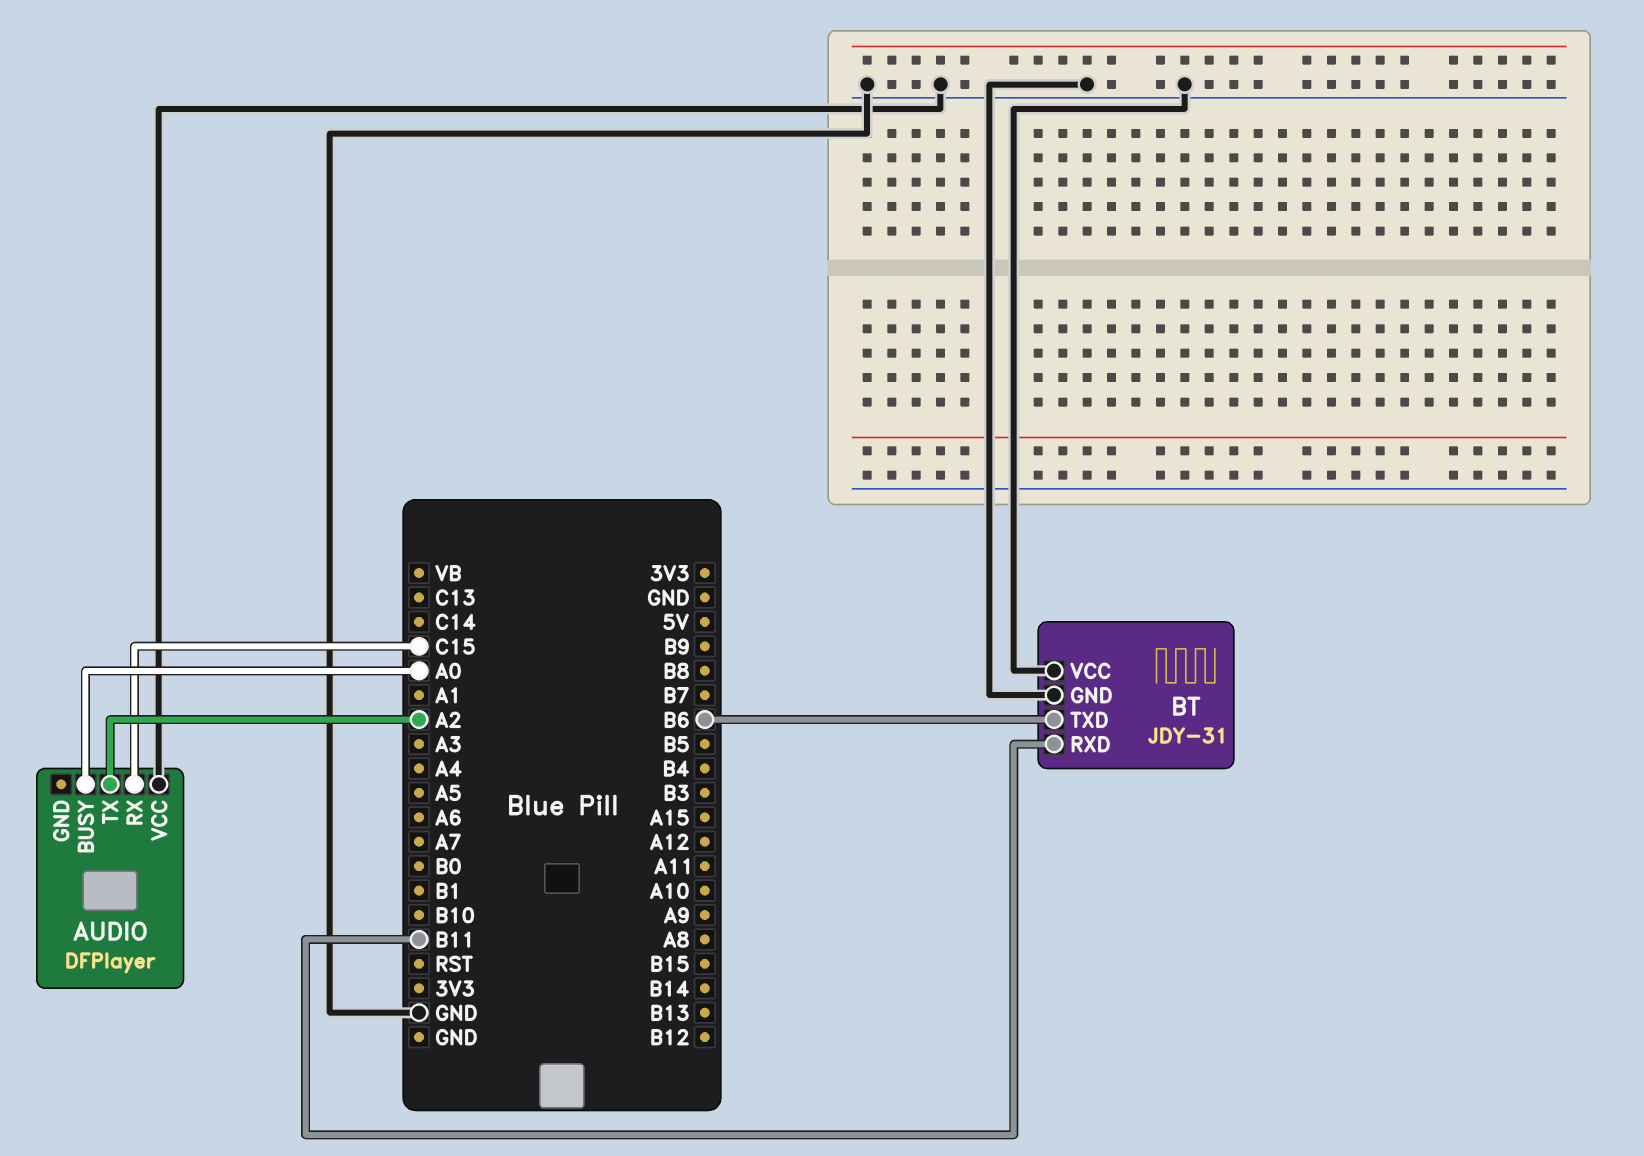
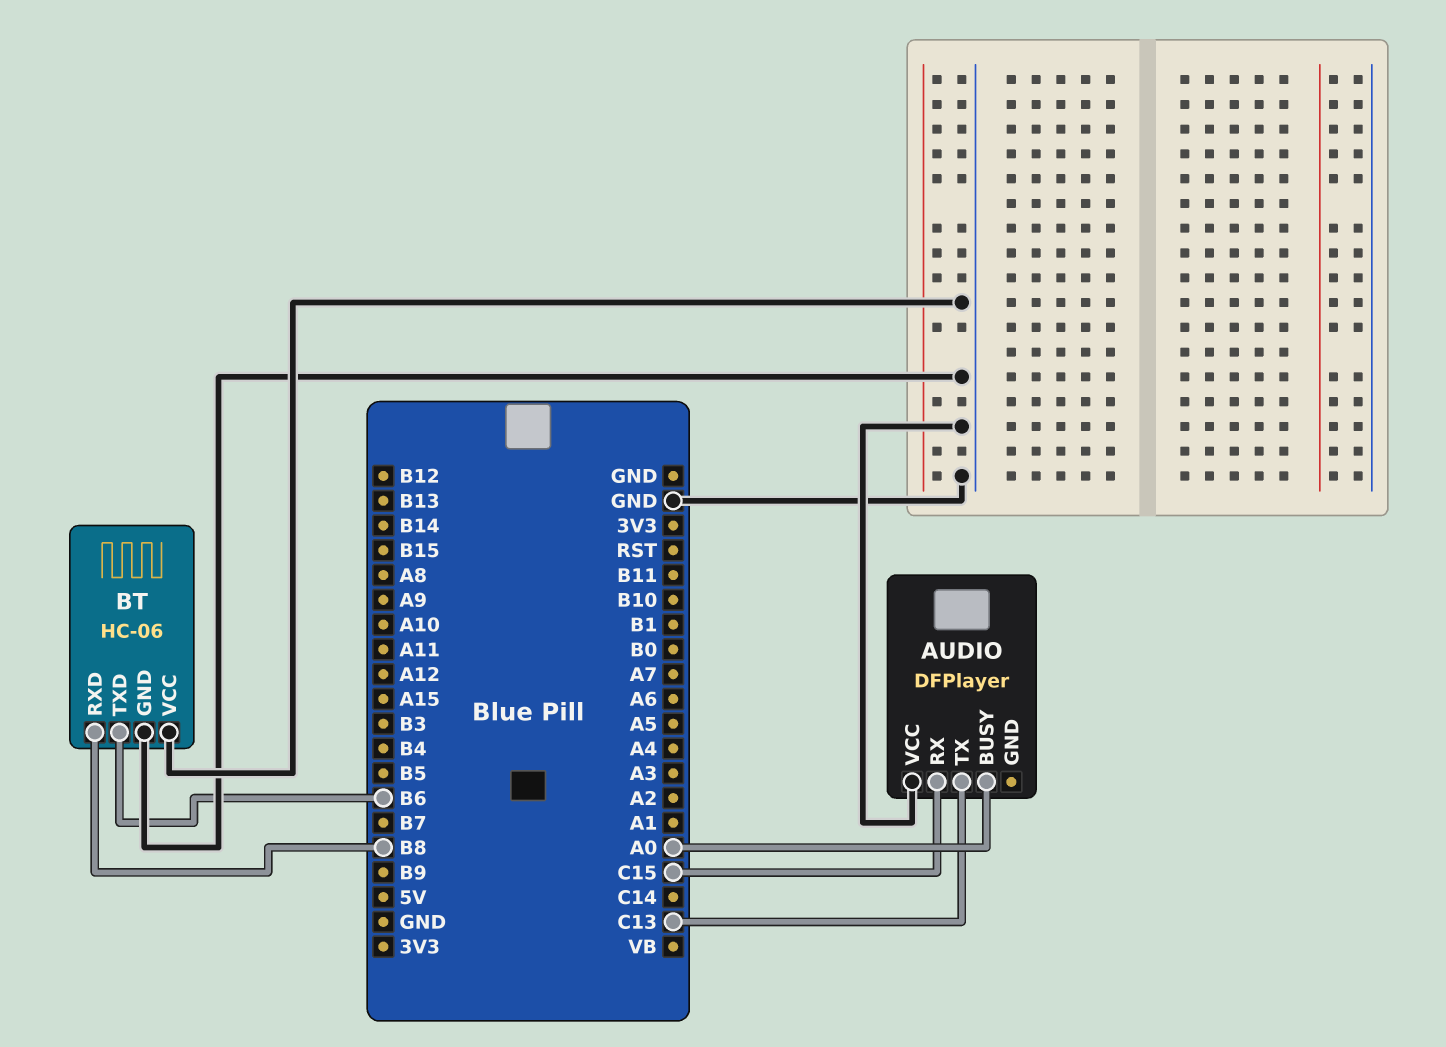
AUDIO pin TX: A2 -> C13
BT: JDY-31 -> HC-06
BT pin RXD: B11 -> B8

